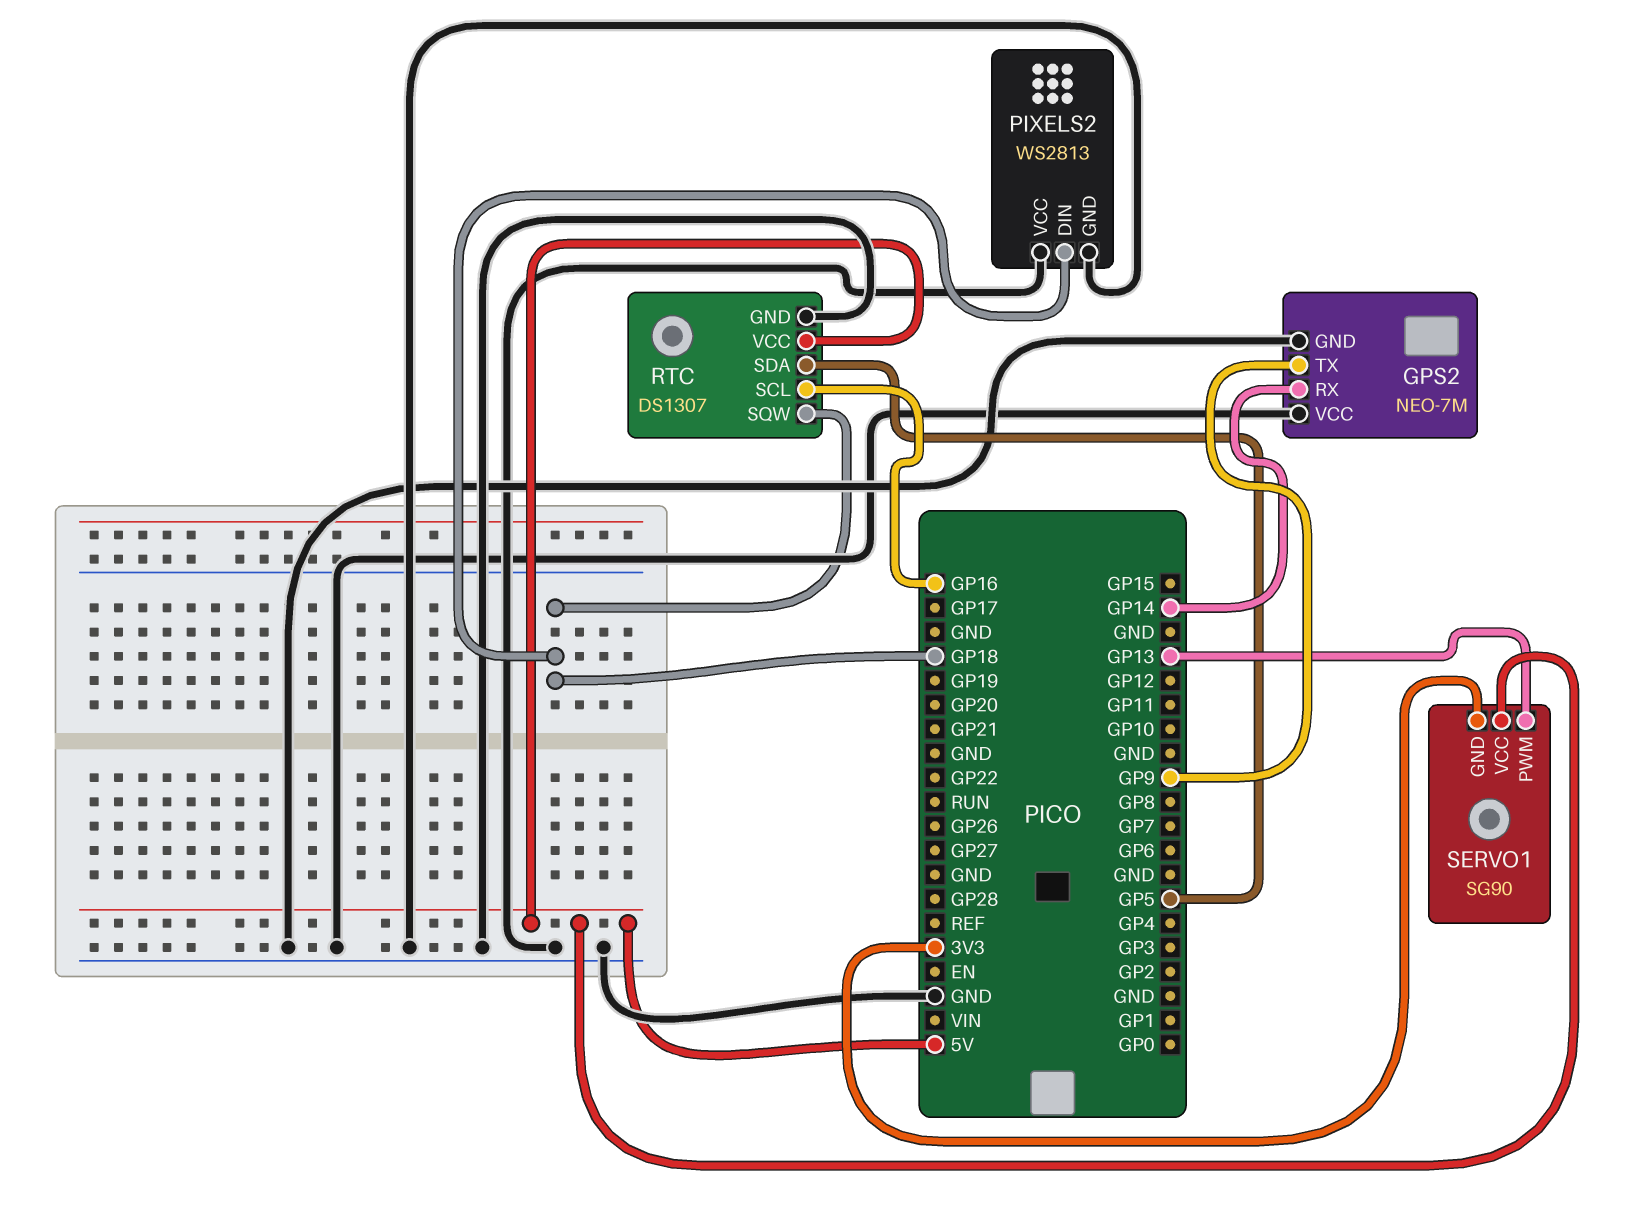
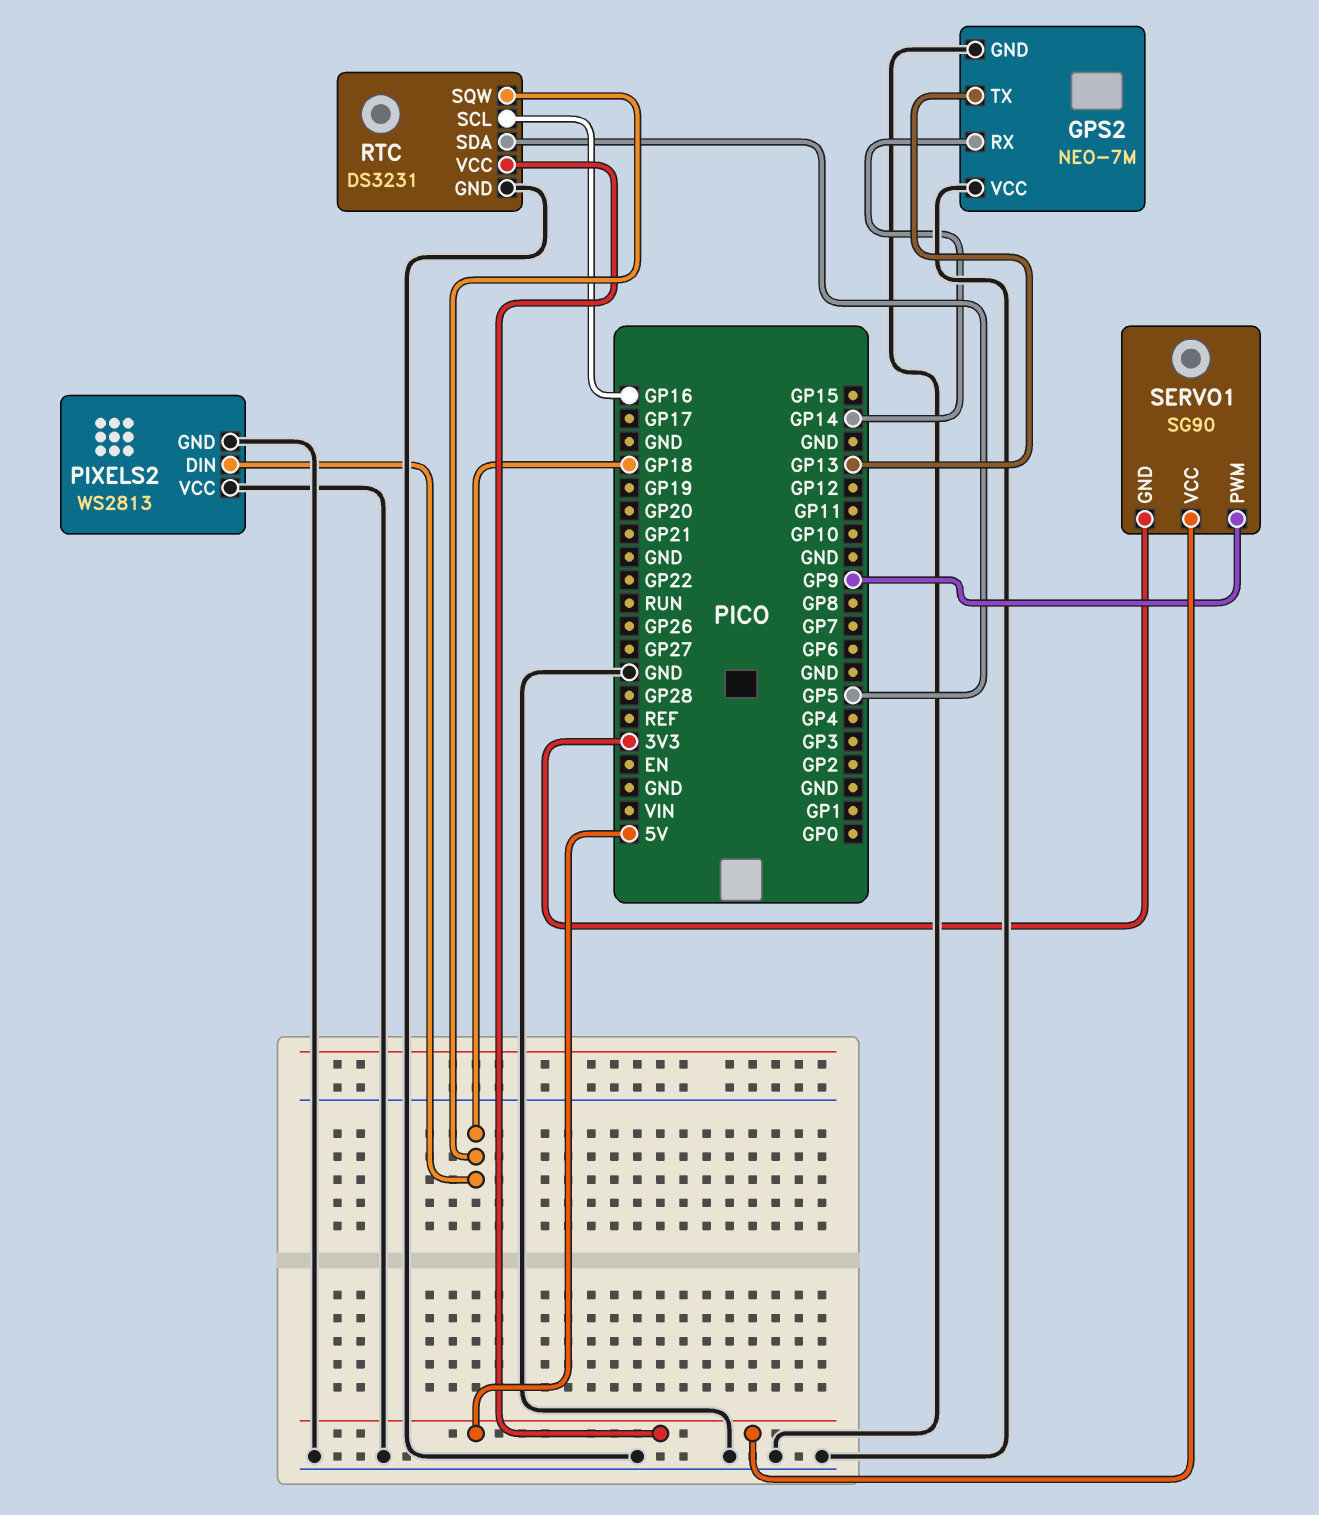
GPS2 pin TX: GP9 -> GP13
RTC: DS1307 -> DS3231
SERVO1 pin PWM: GP13 -> GP9

